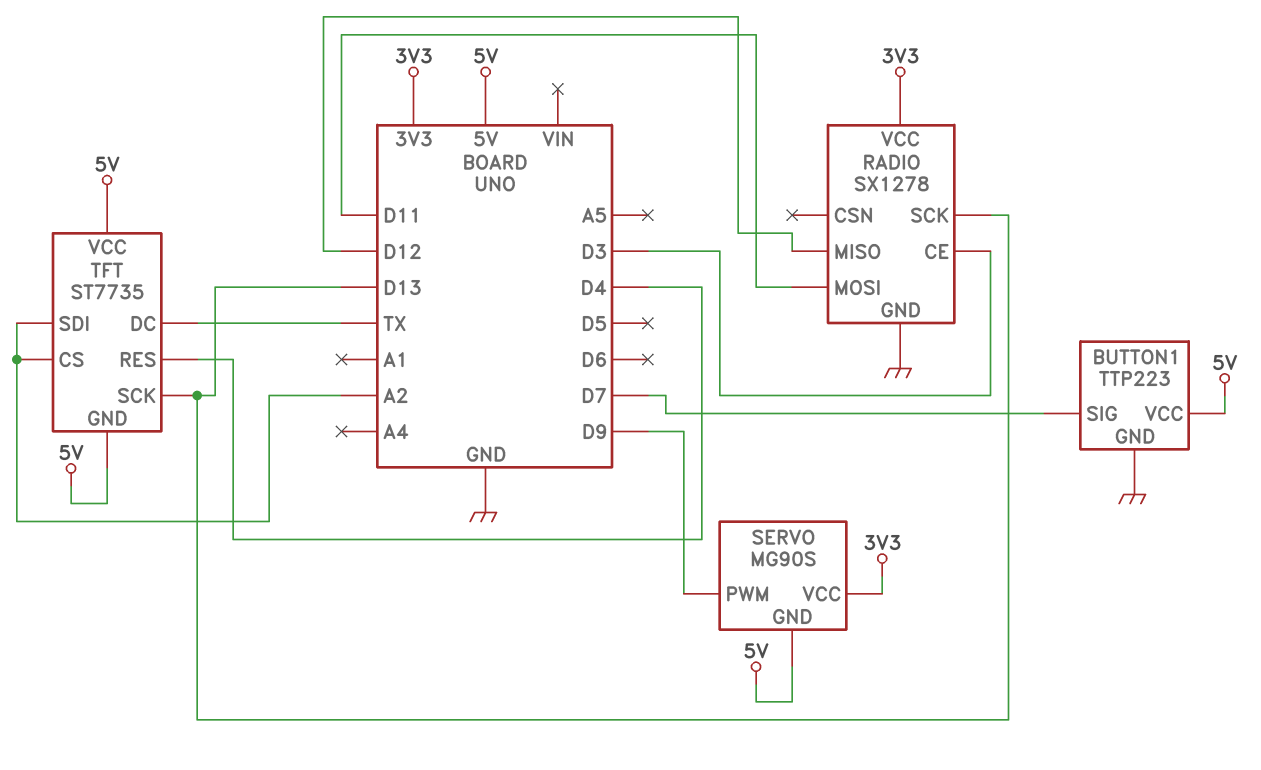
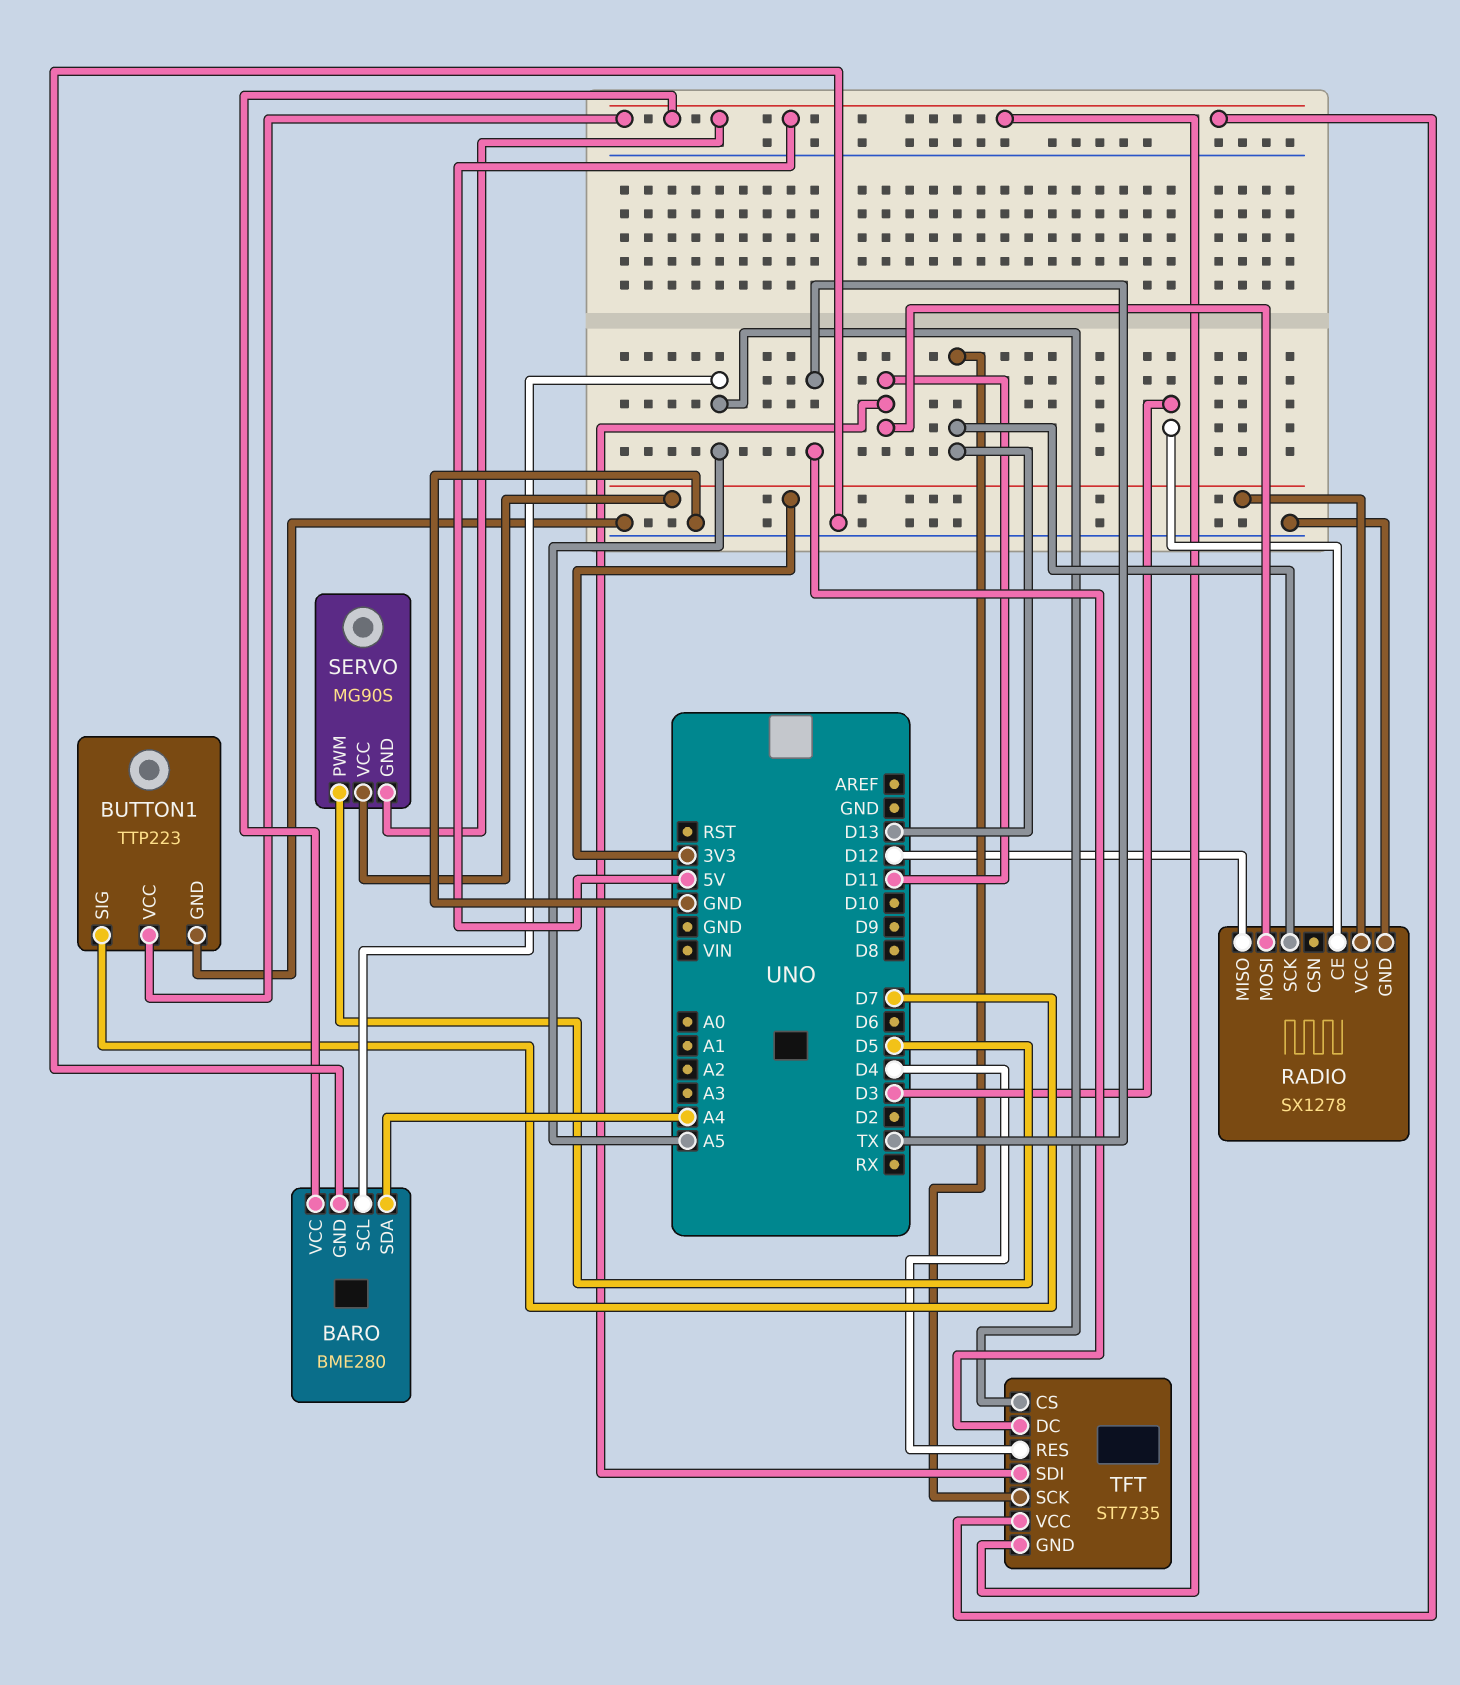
BARO: none -> BME280
BARO pin GND: none -> GND
BARO pin SCL: none -> A5
BARO pin SDA: none -> A4
BARO pin VCC: none -> 5V
SERVO pin PWM: D9 -> D5
TFT pin CS: A2 -> A5
TFT pin SDI: A2 -> D11

